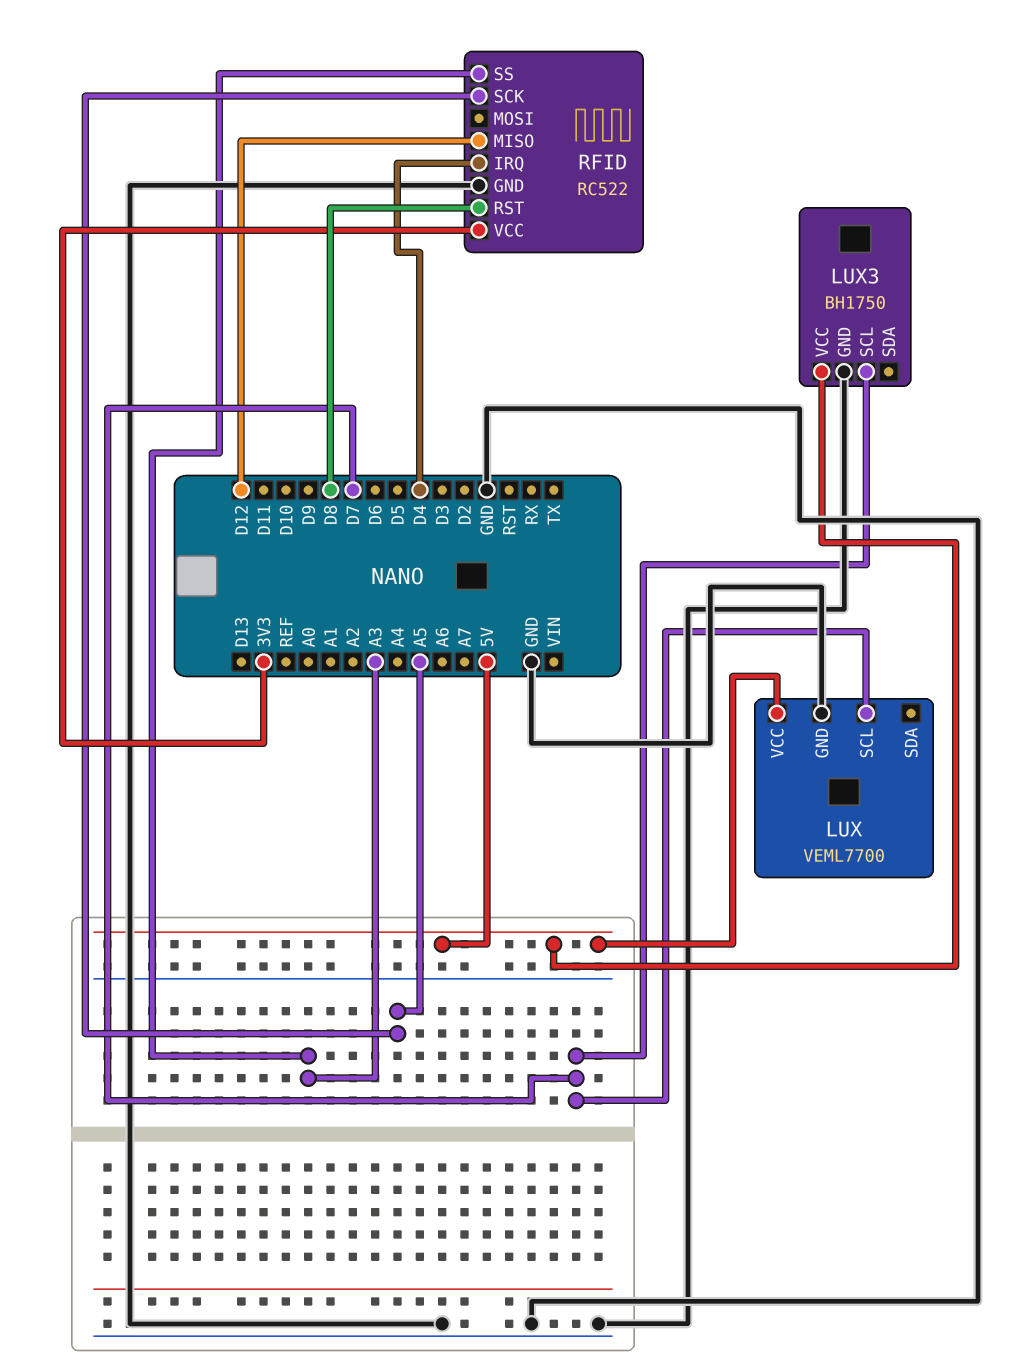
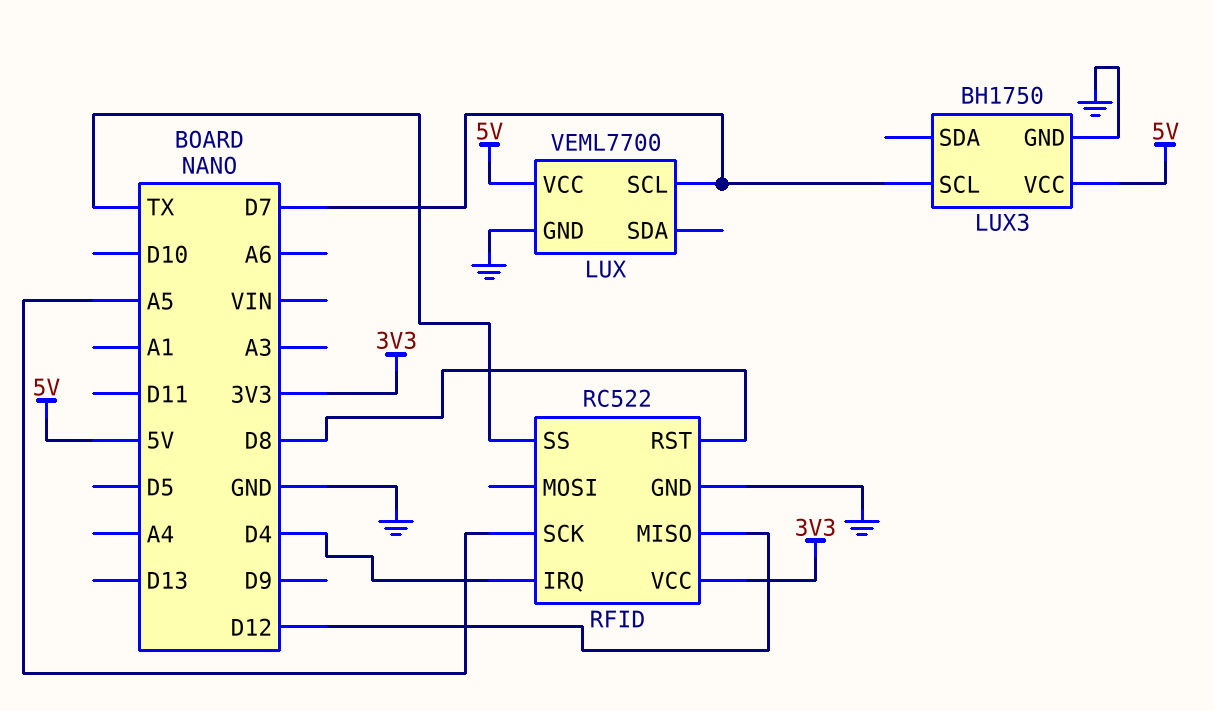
RFID pin SS: A3 -> TX

